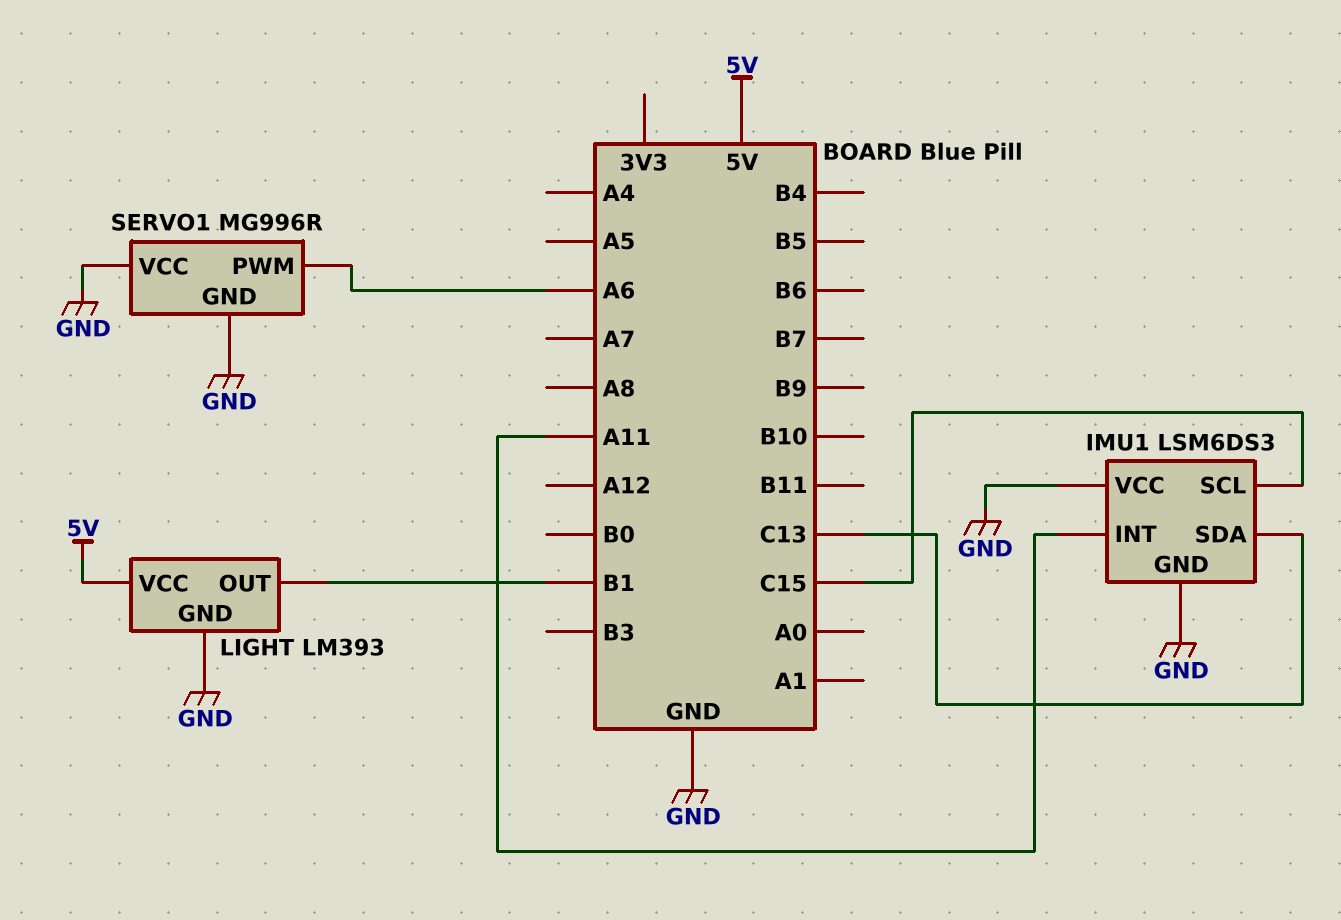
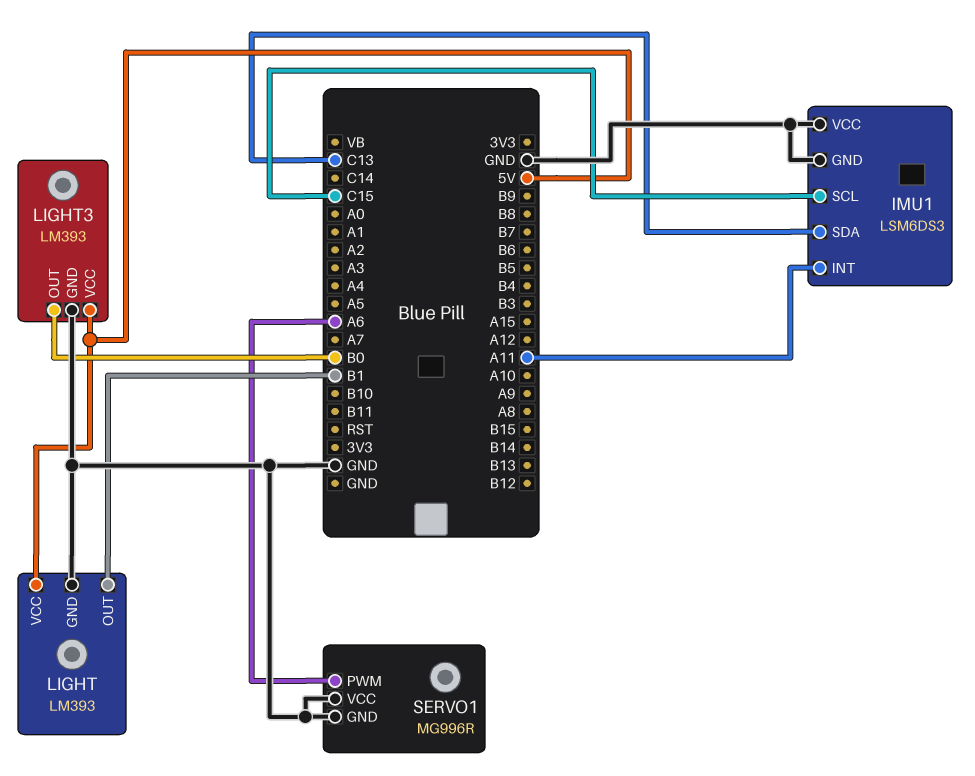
LIGHT3: none -> LM393
LIGHT3 pin GND: none -> GND
LIGHT3 pin OUT: none -> B0
LIGHT3 pin VCC: none -> 5V

